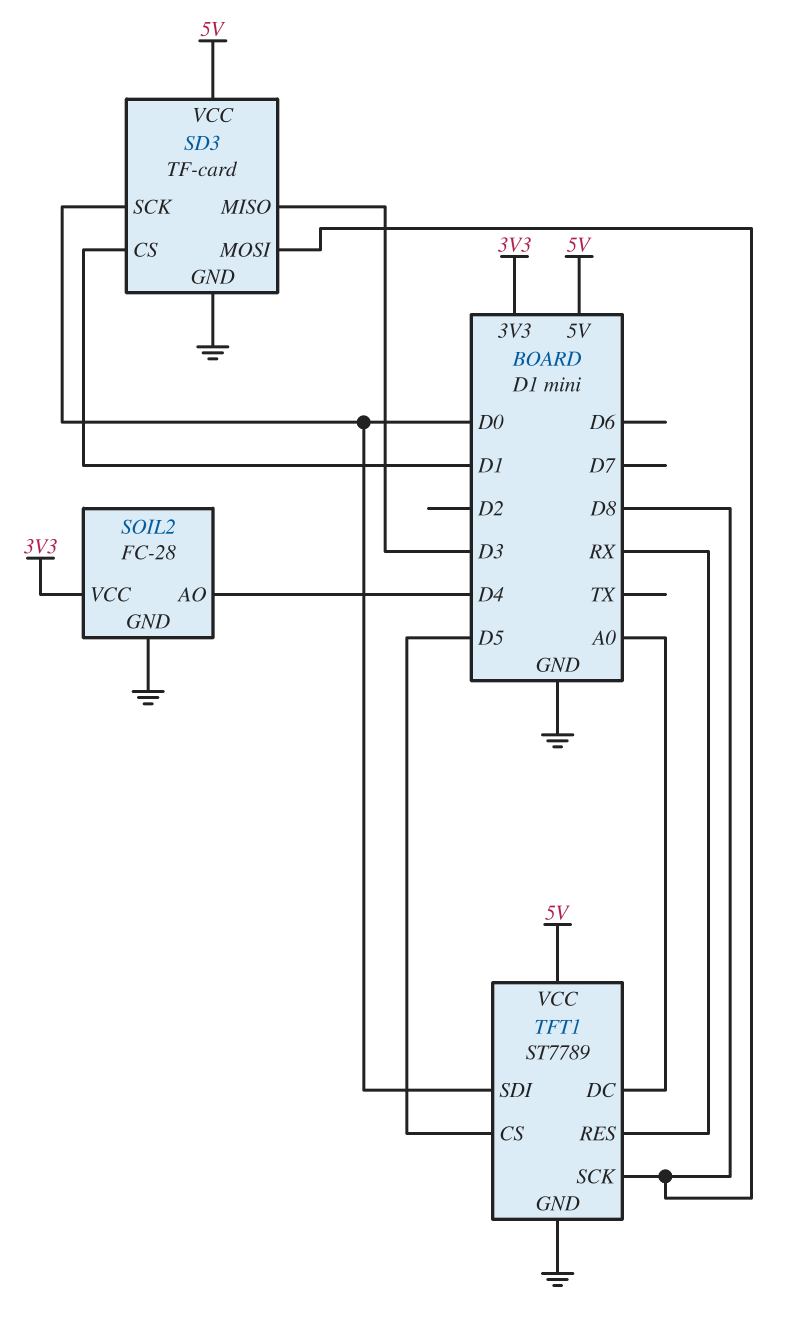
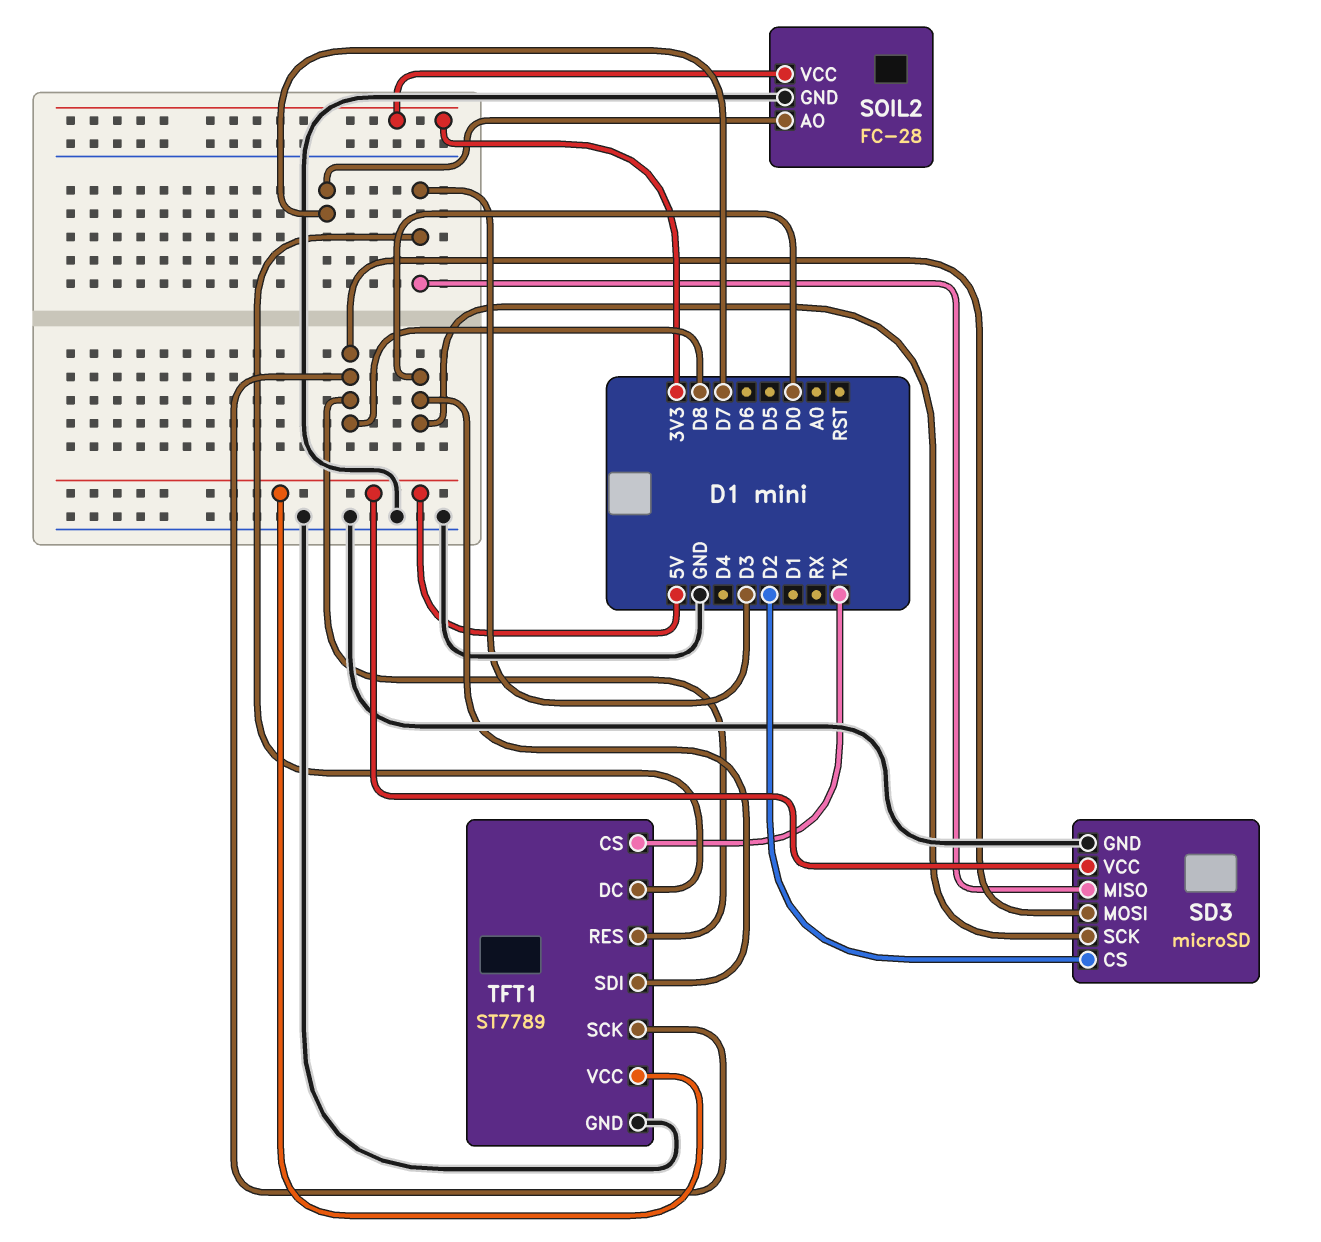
SD3: TF-card -> microSD
SD3 pin CS: D1 -> D2
SOIL2 pin AO: D4 -> D7
TFT1 pin CS: D5 -> TX
TFT1 pin DC: A0 -> D3
TFT1 pin RES: RX -> D8

